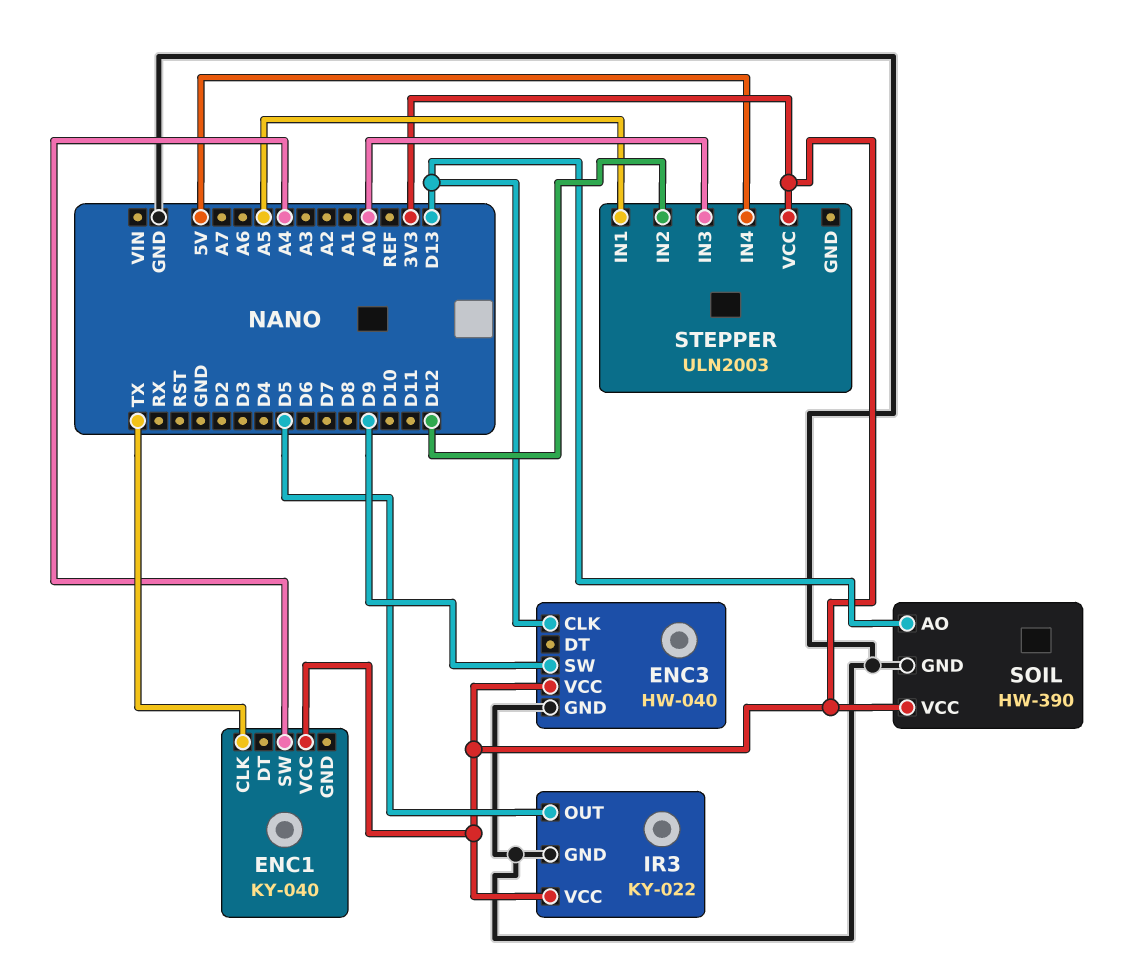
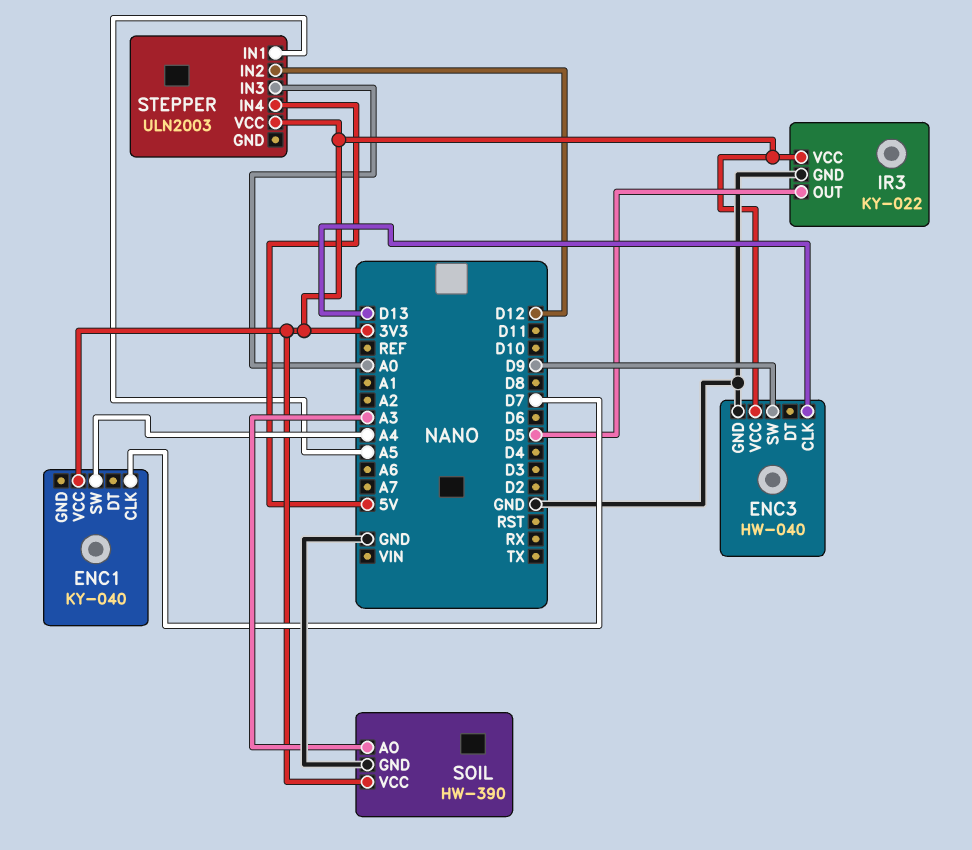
ENC1 pin CLK: TX -> D7
SOIL pin AO: D13 -> A3

